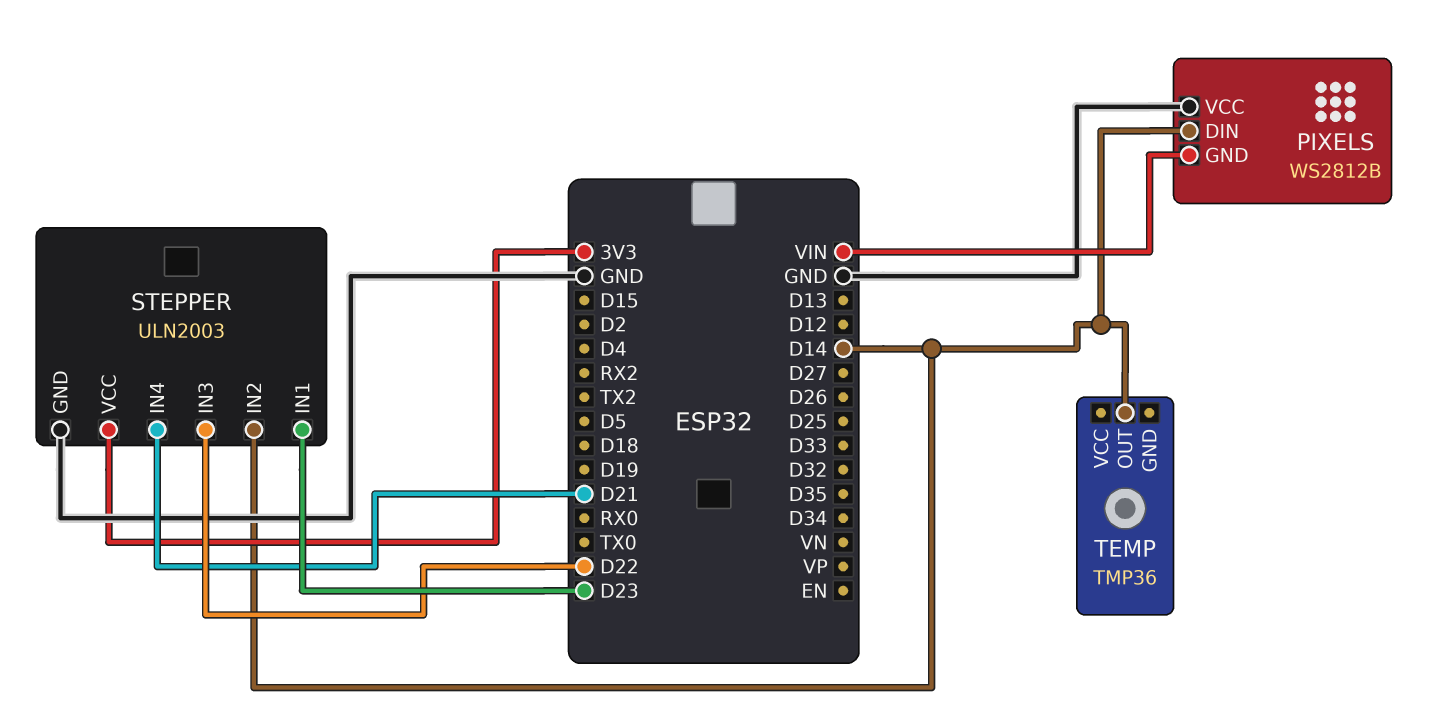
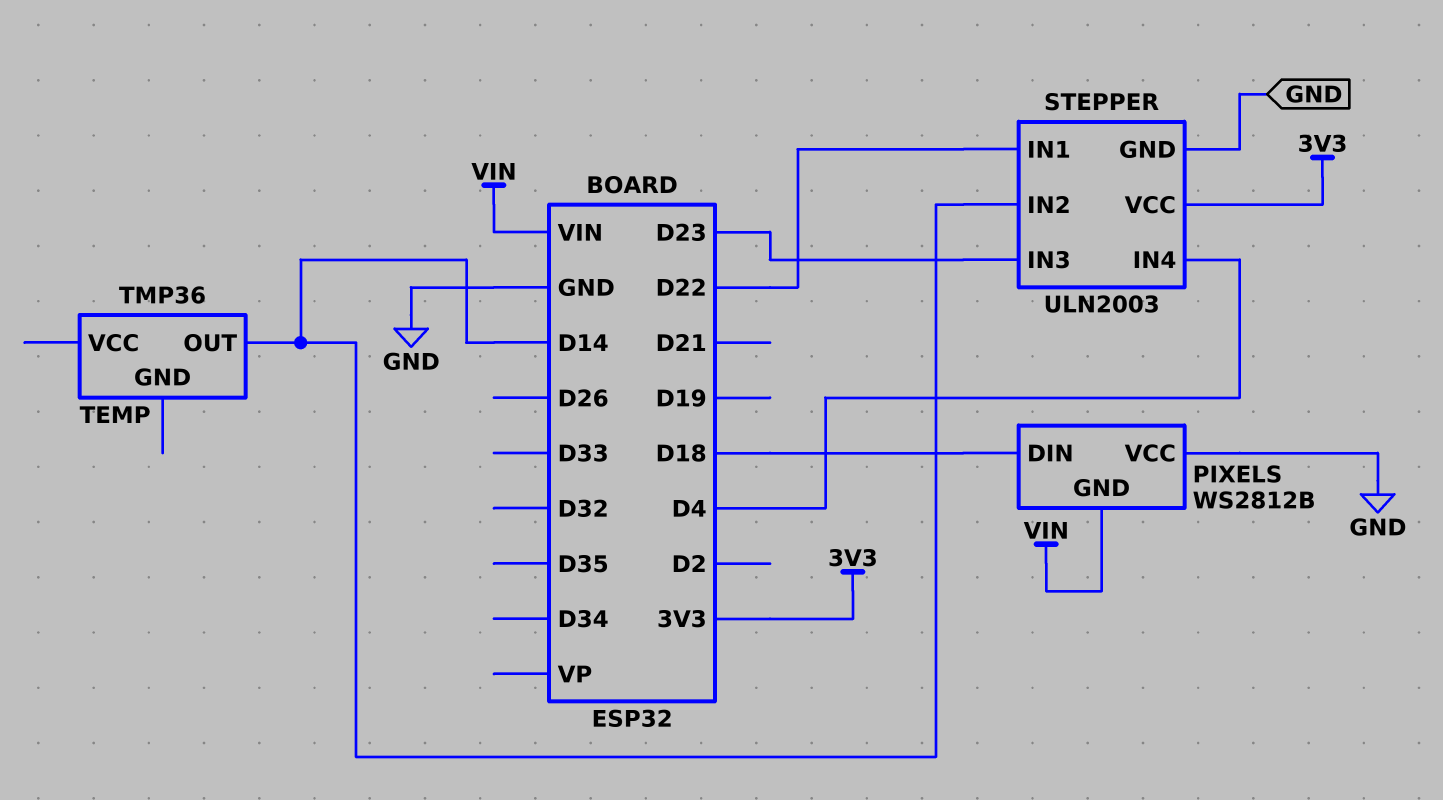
PIXELS pin DIN: D14 -> D18
STEPPER pin IN1: D23 -> D22
STEPPER pin IN3: D22 -> D23
STEPPER pin IN4: D21 -> D4

